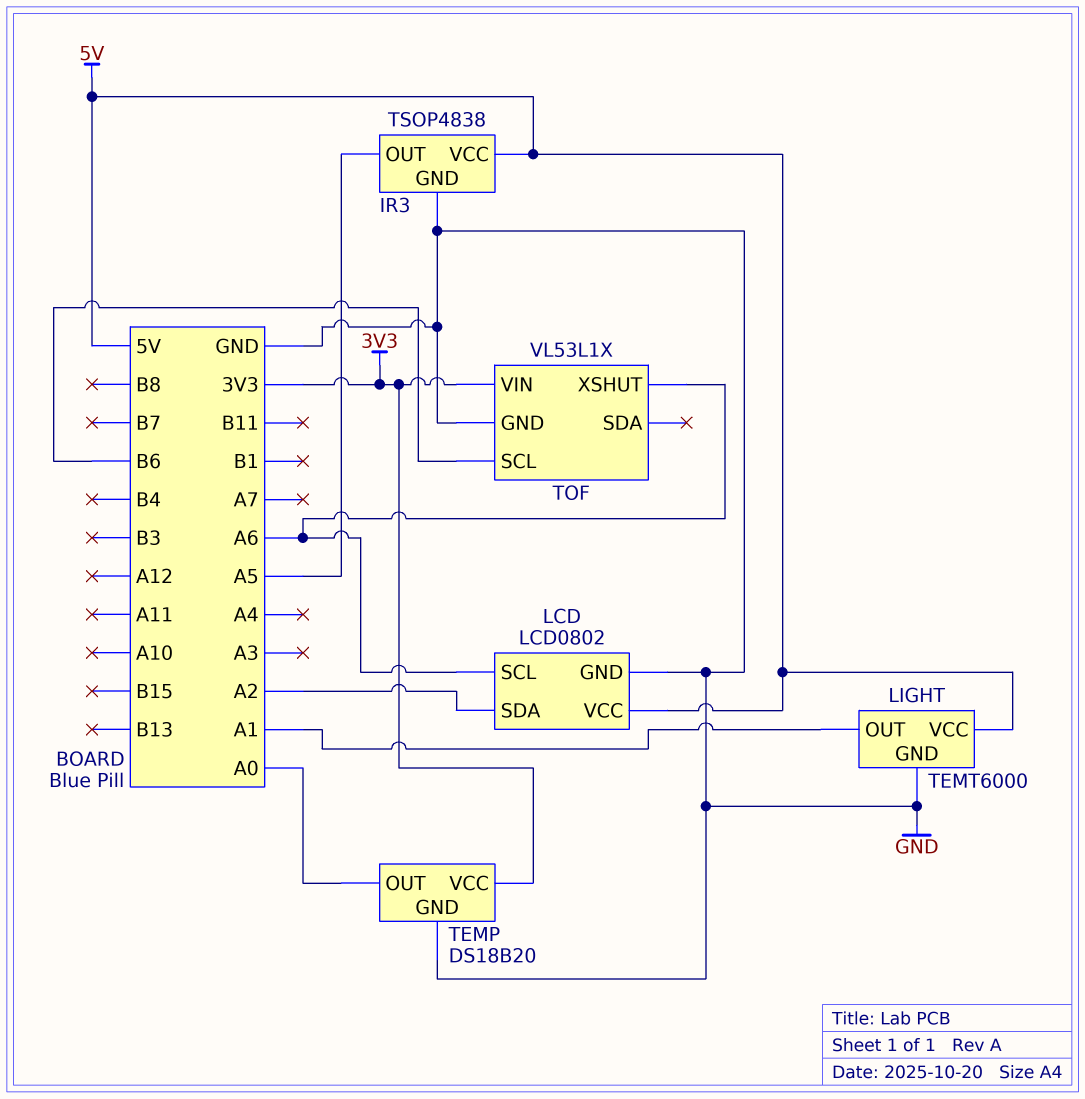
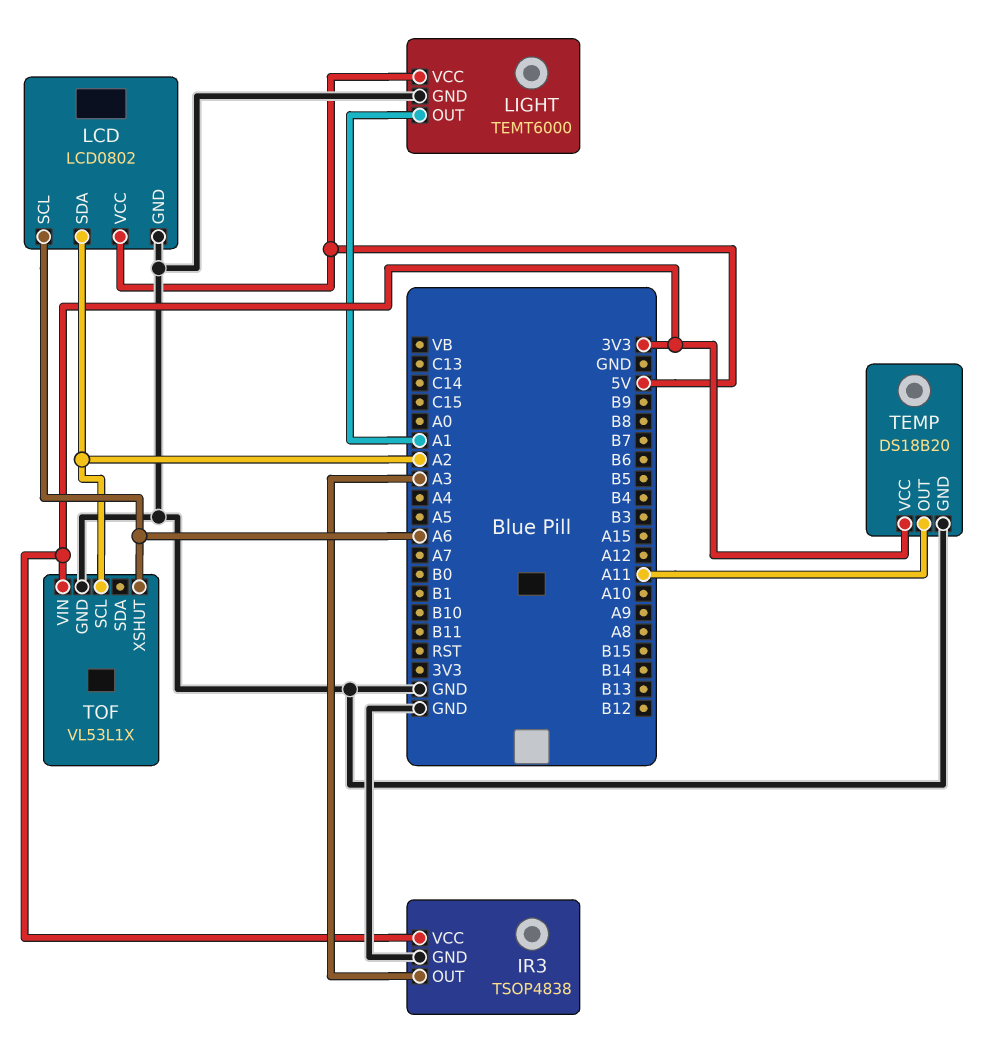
IR3 pin OUT: A5 -> A3
IR3 pin VCC: 5V -> 3V3
TEMP pin OUT: A0 -> A11
TOF pin SCL: B6 -> A2

